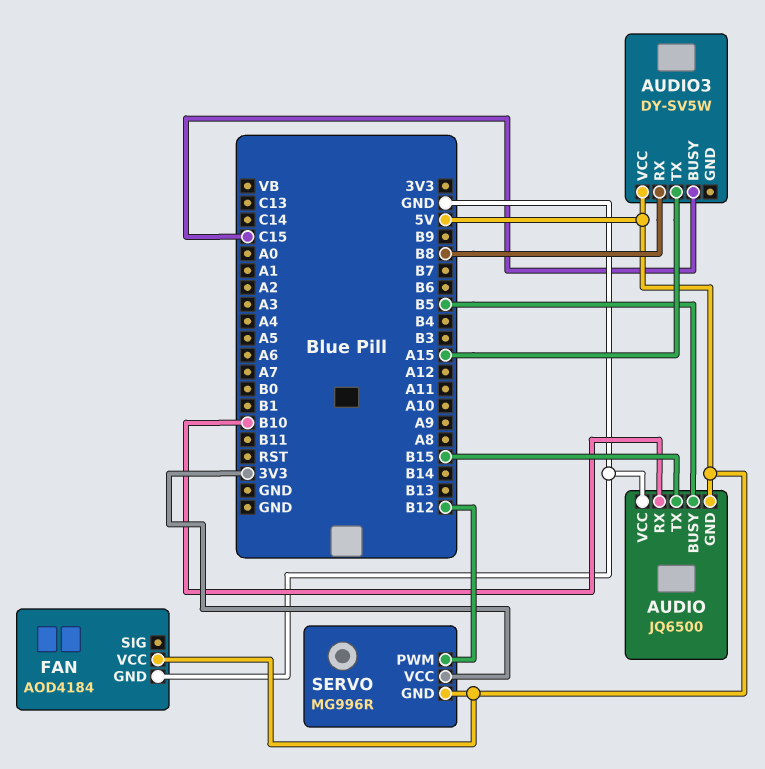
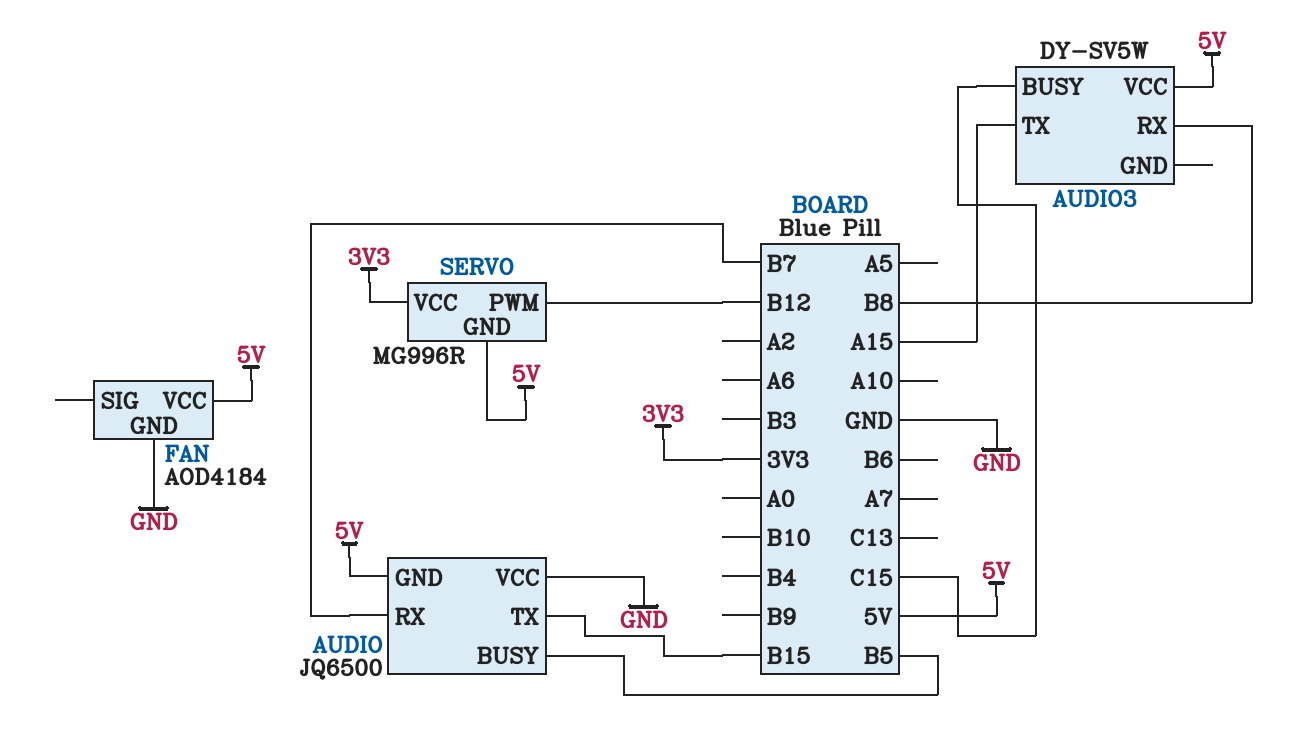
AUDIO pin RX: B10 -> B7

